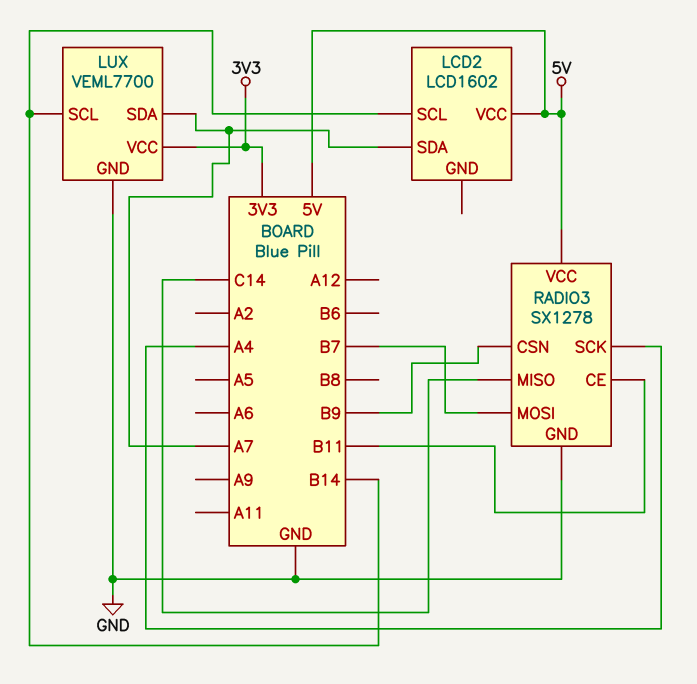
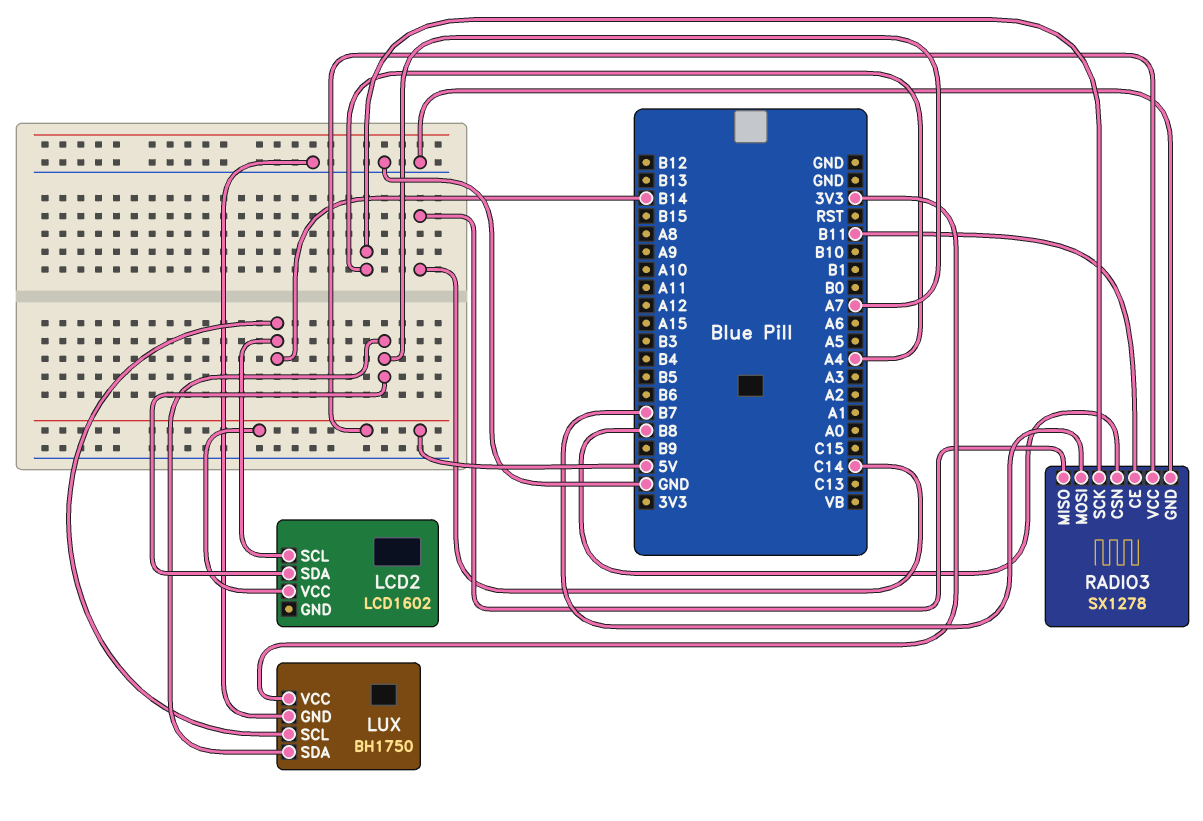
LUX: VEML7700 -> BH1750
RADIO3 pin CSN: B9 -> B8

